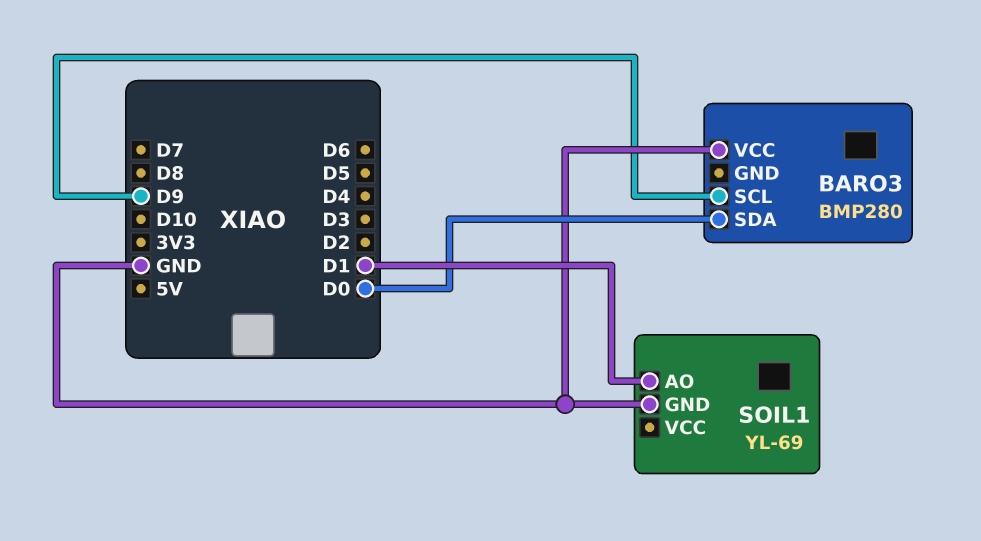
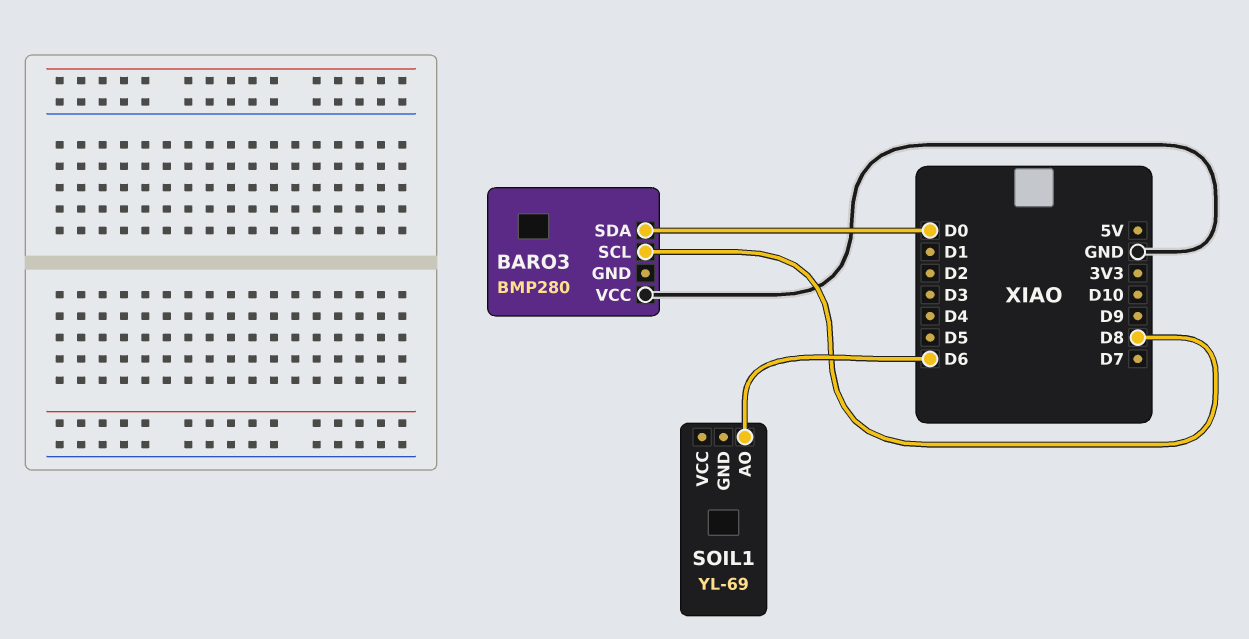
BARO3 pin SCL: D9 -> D8
SOIL1 pin AO: D1 -> D6
SOIL1 pin GND: GND -> none

